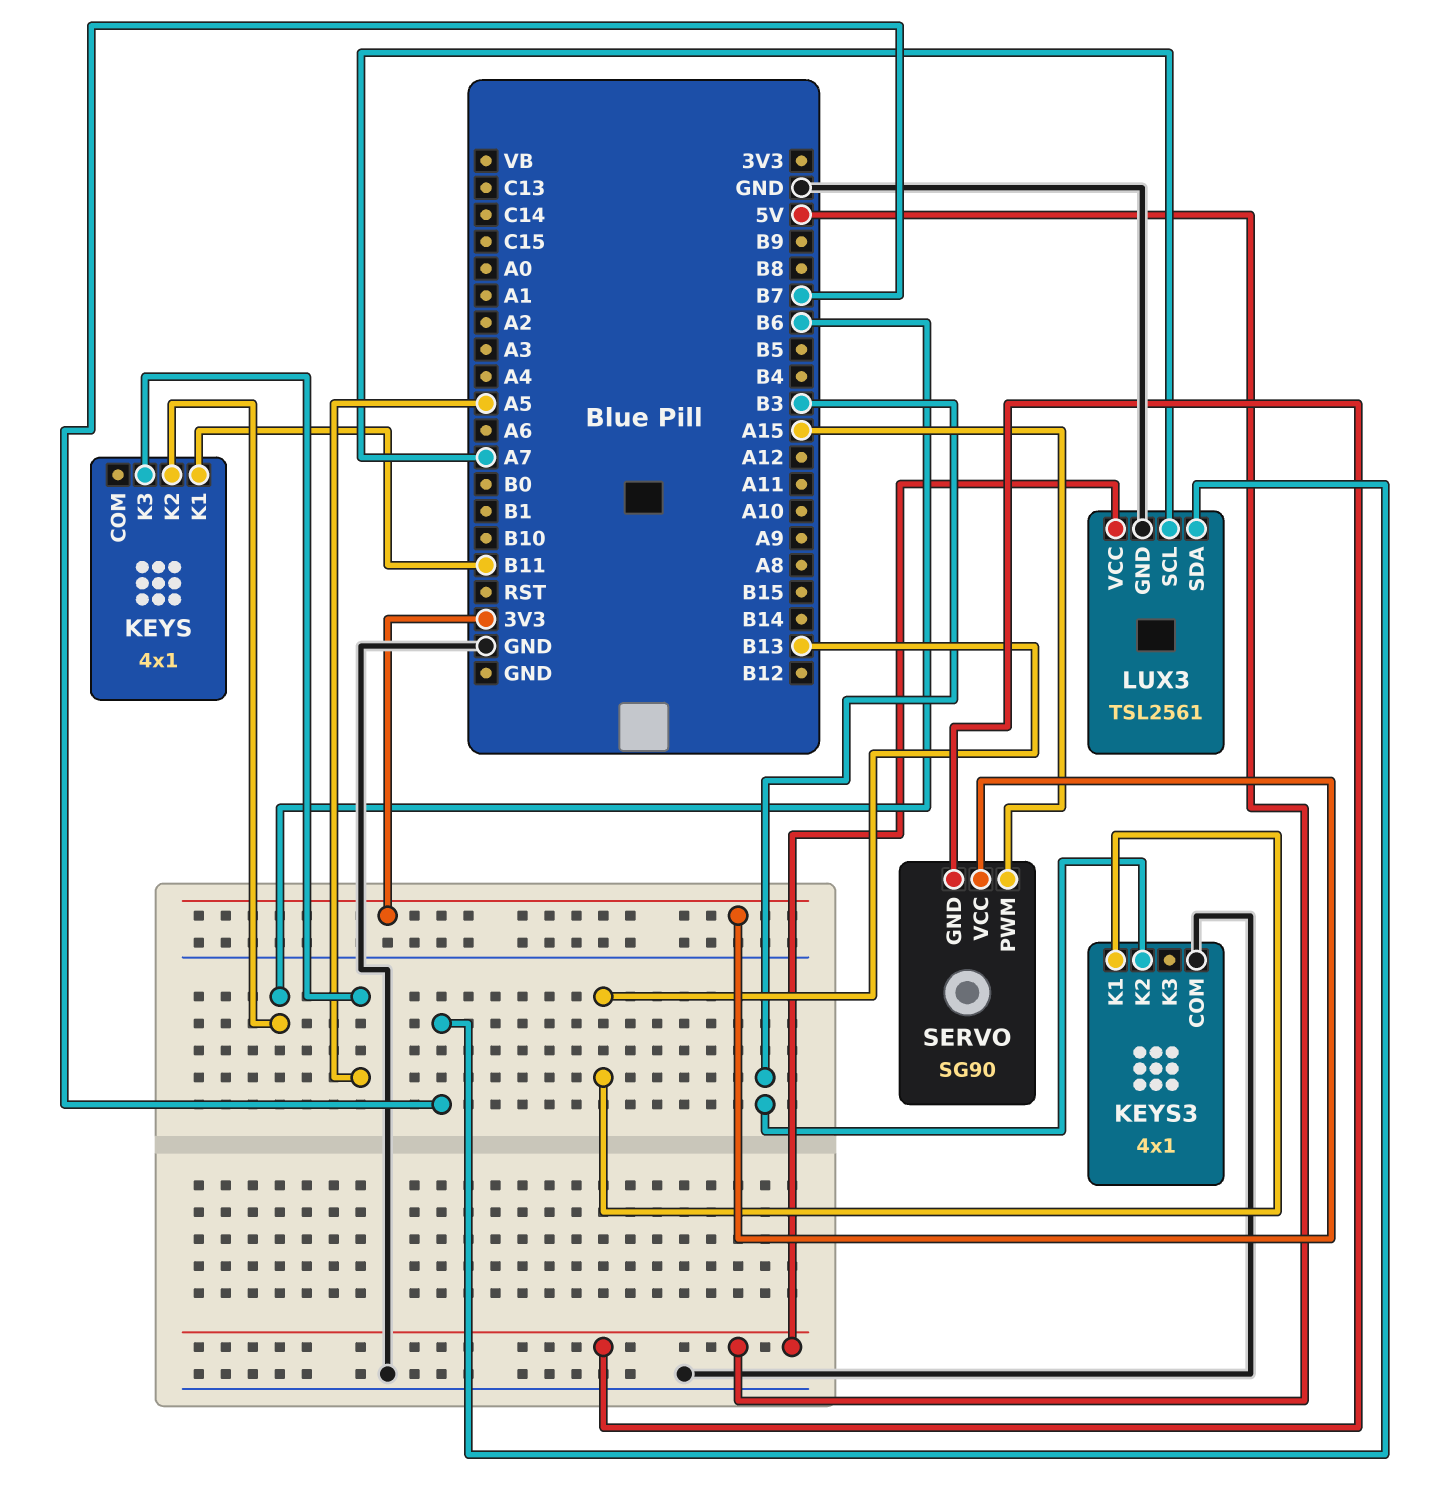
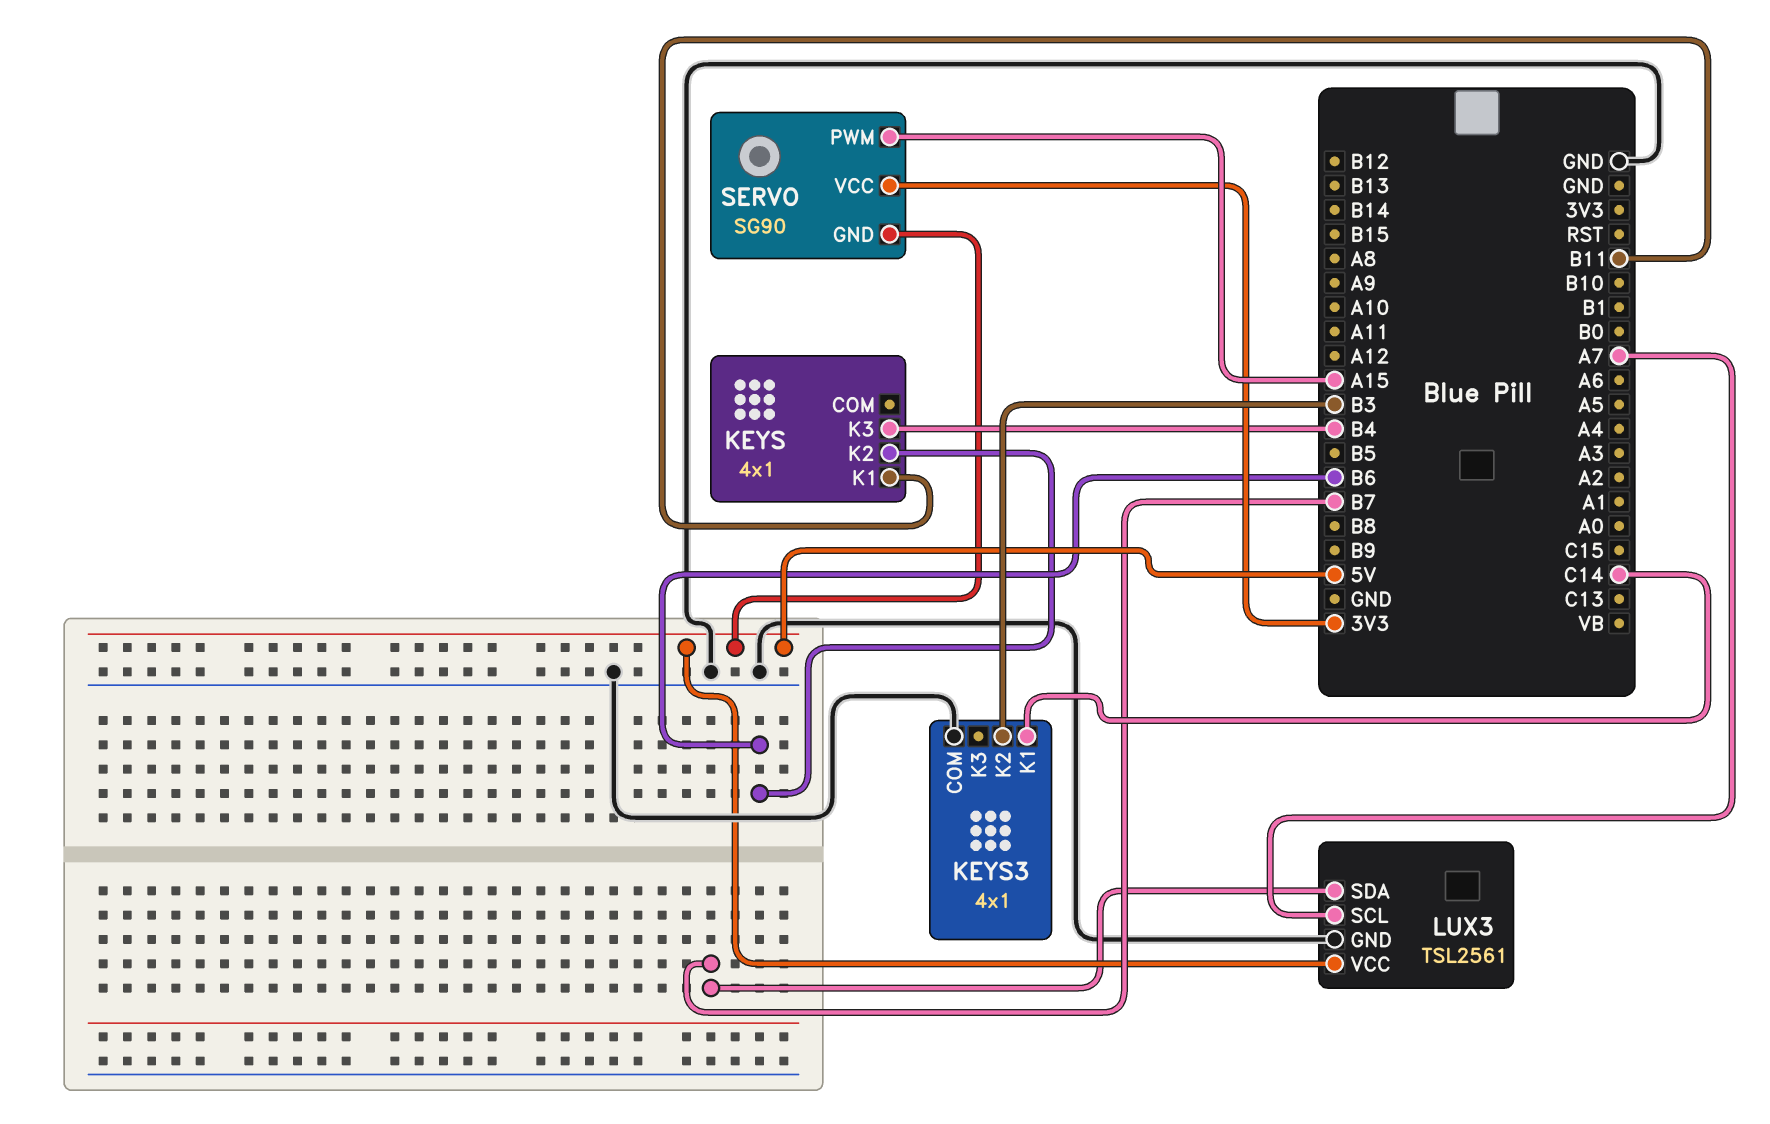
KEYS pin K3: A5 -> B4
KEYS3 pin K1: B13 -> C14

